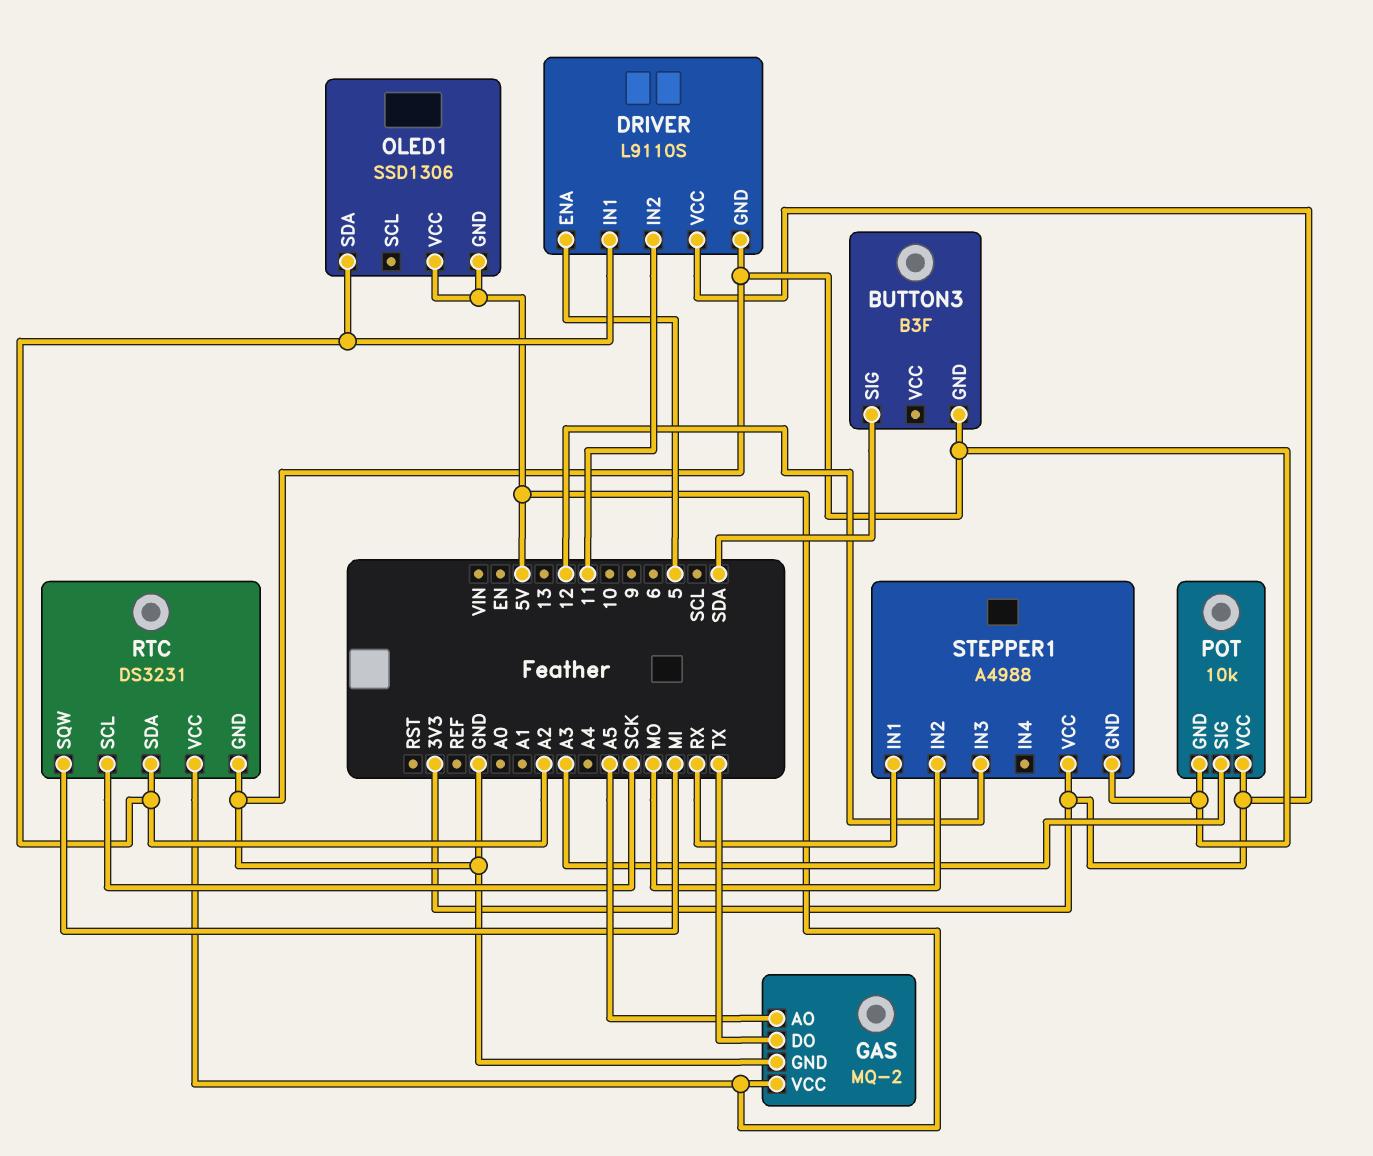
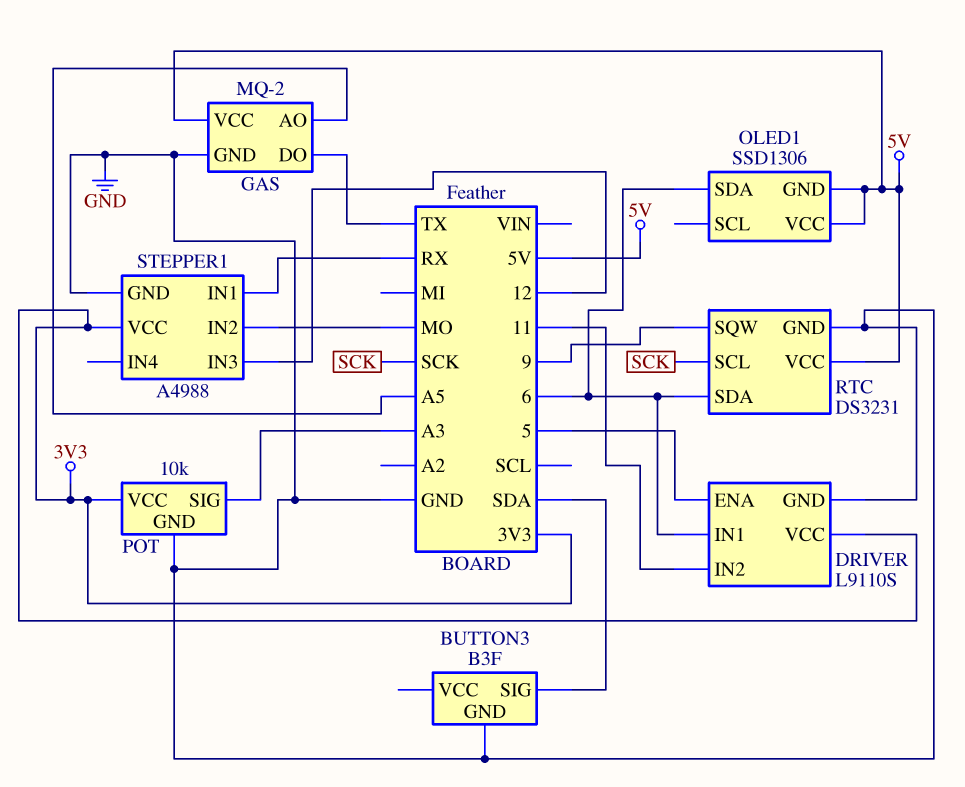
DRIVER pin IN1: A2 -> 6
OLED1 pin SDA: A2 -> 6
RTC pin SDA: A2 -> 6
RTC pin SQW: MI -> 9

